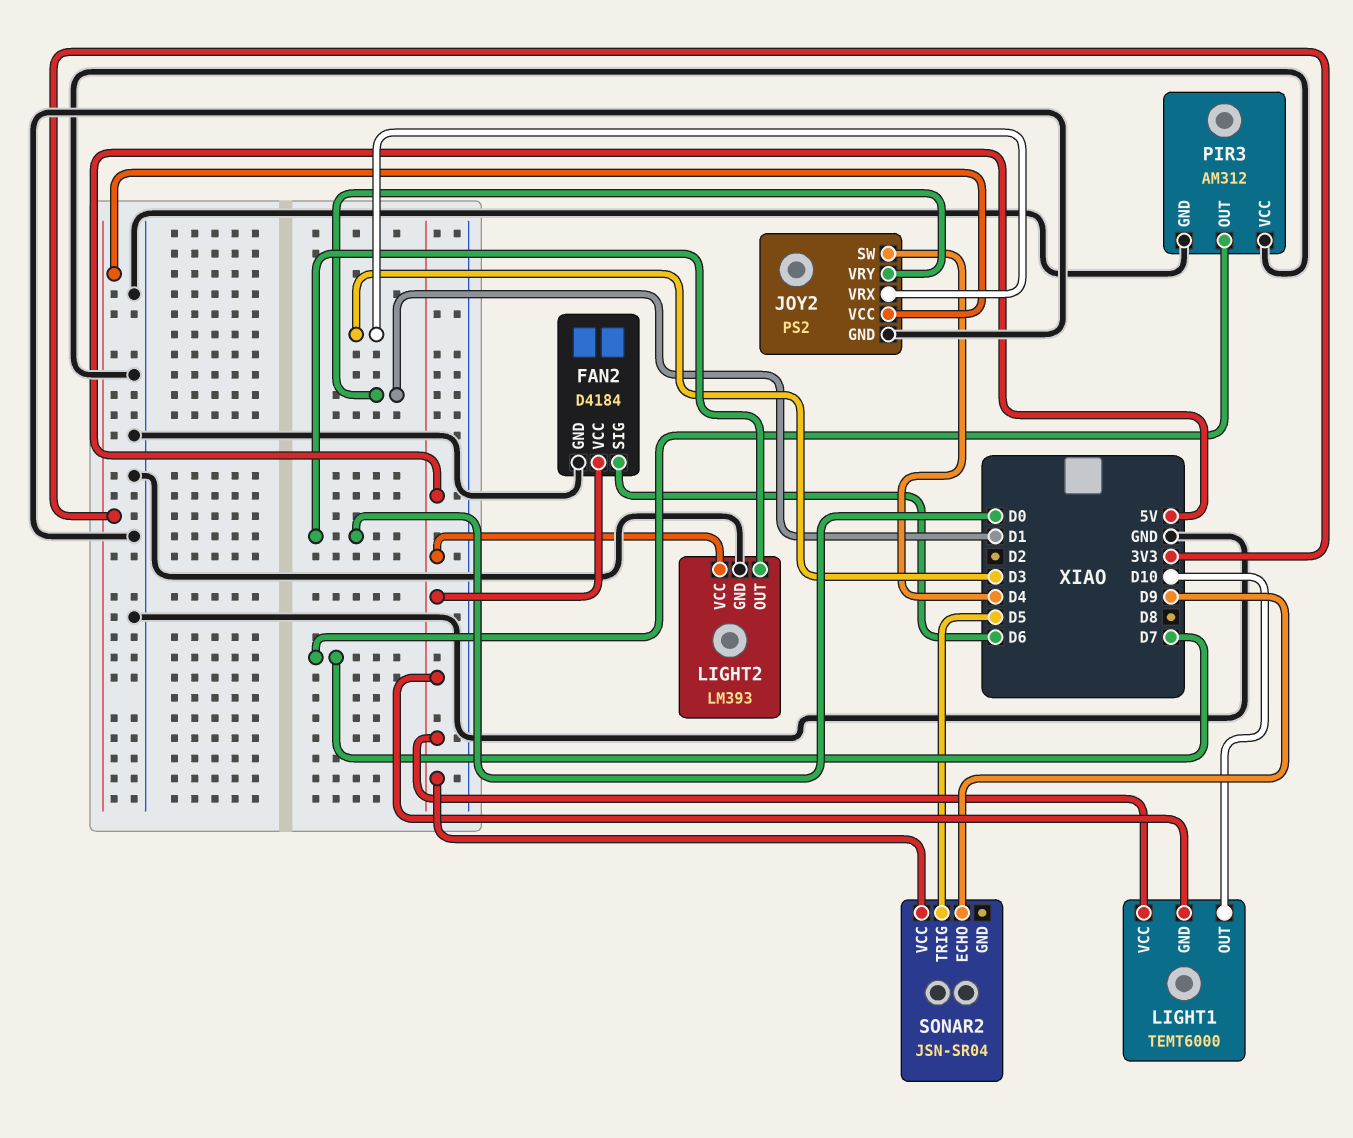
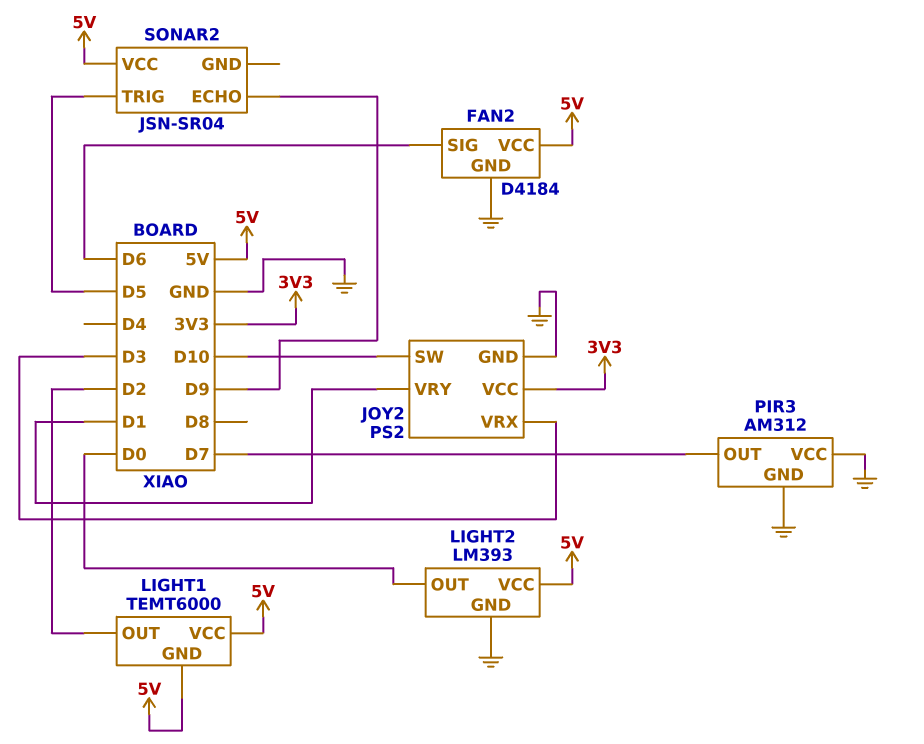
JOY2 pin SW: D4 -> D10
LIGHT1 pin OUT: D10 -> D2

